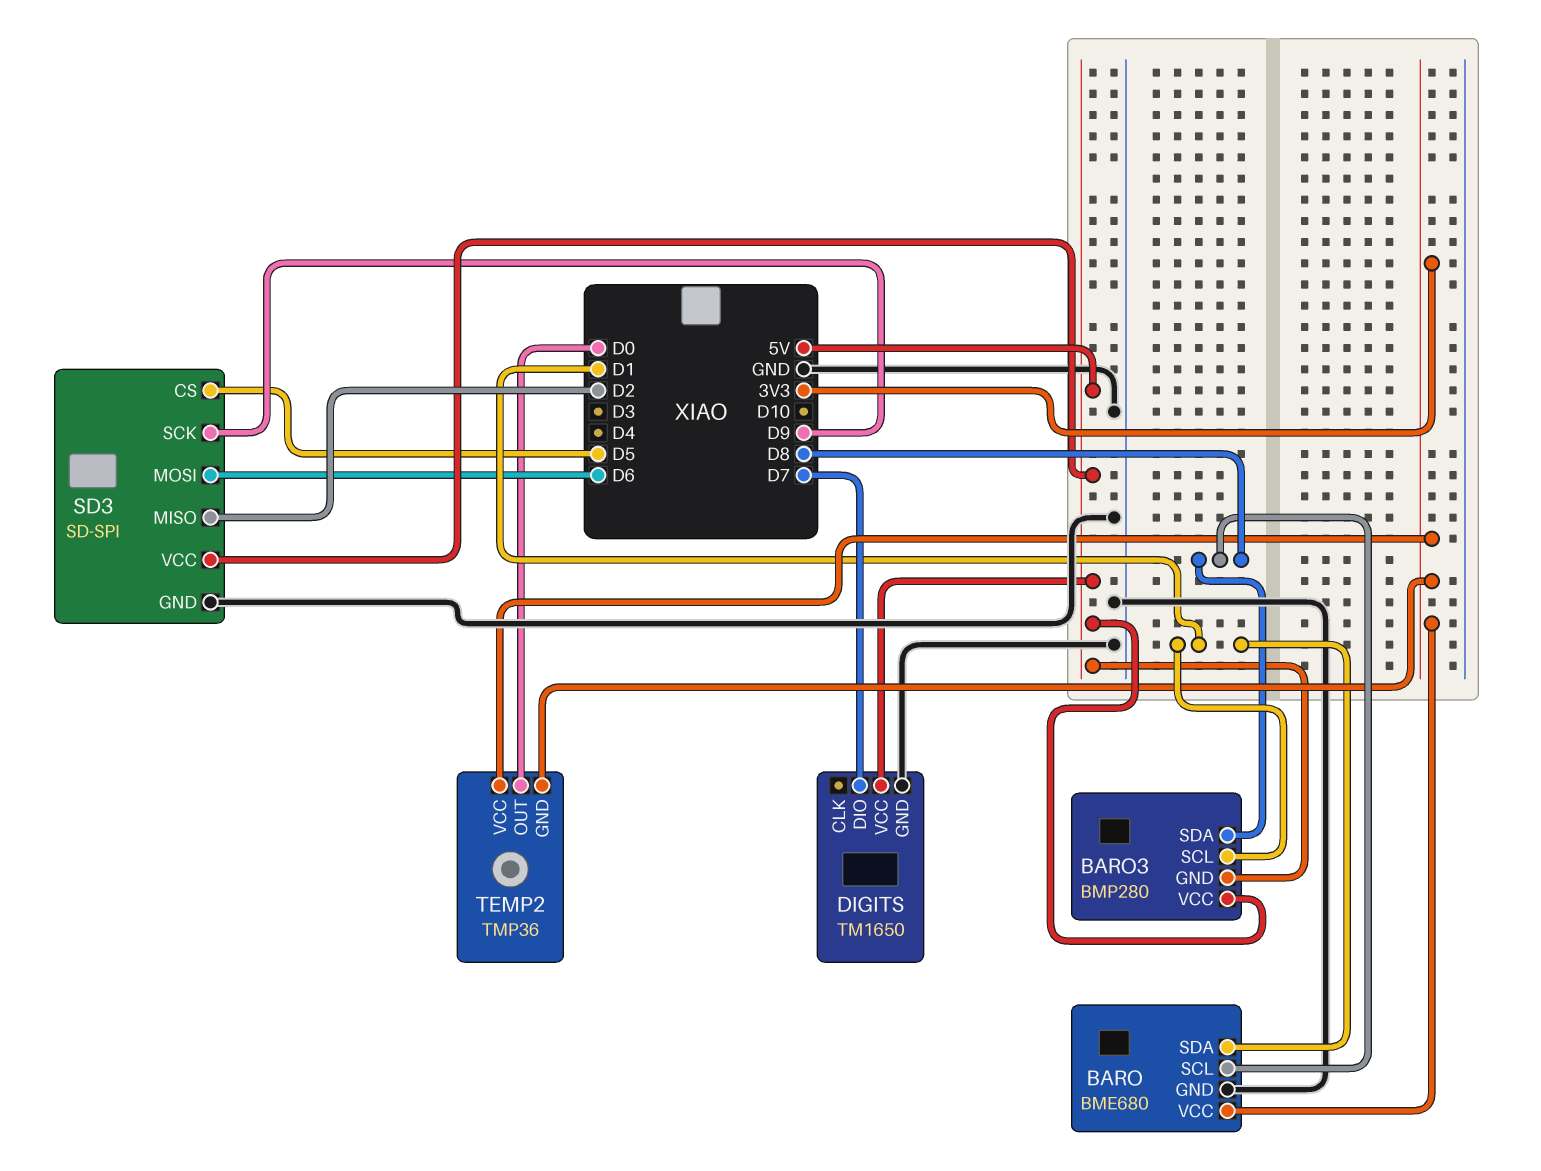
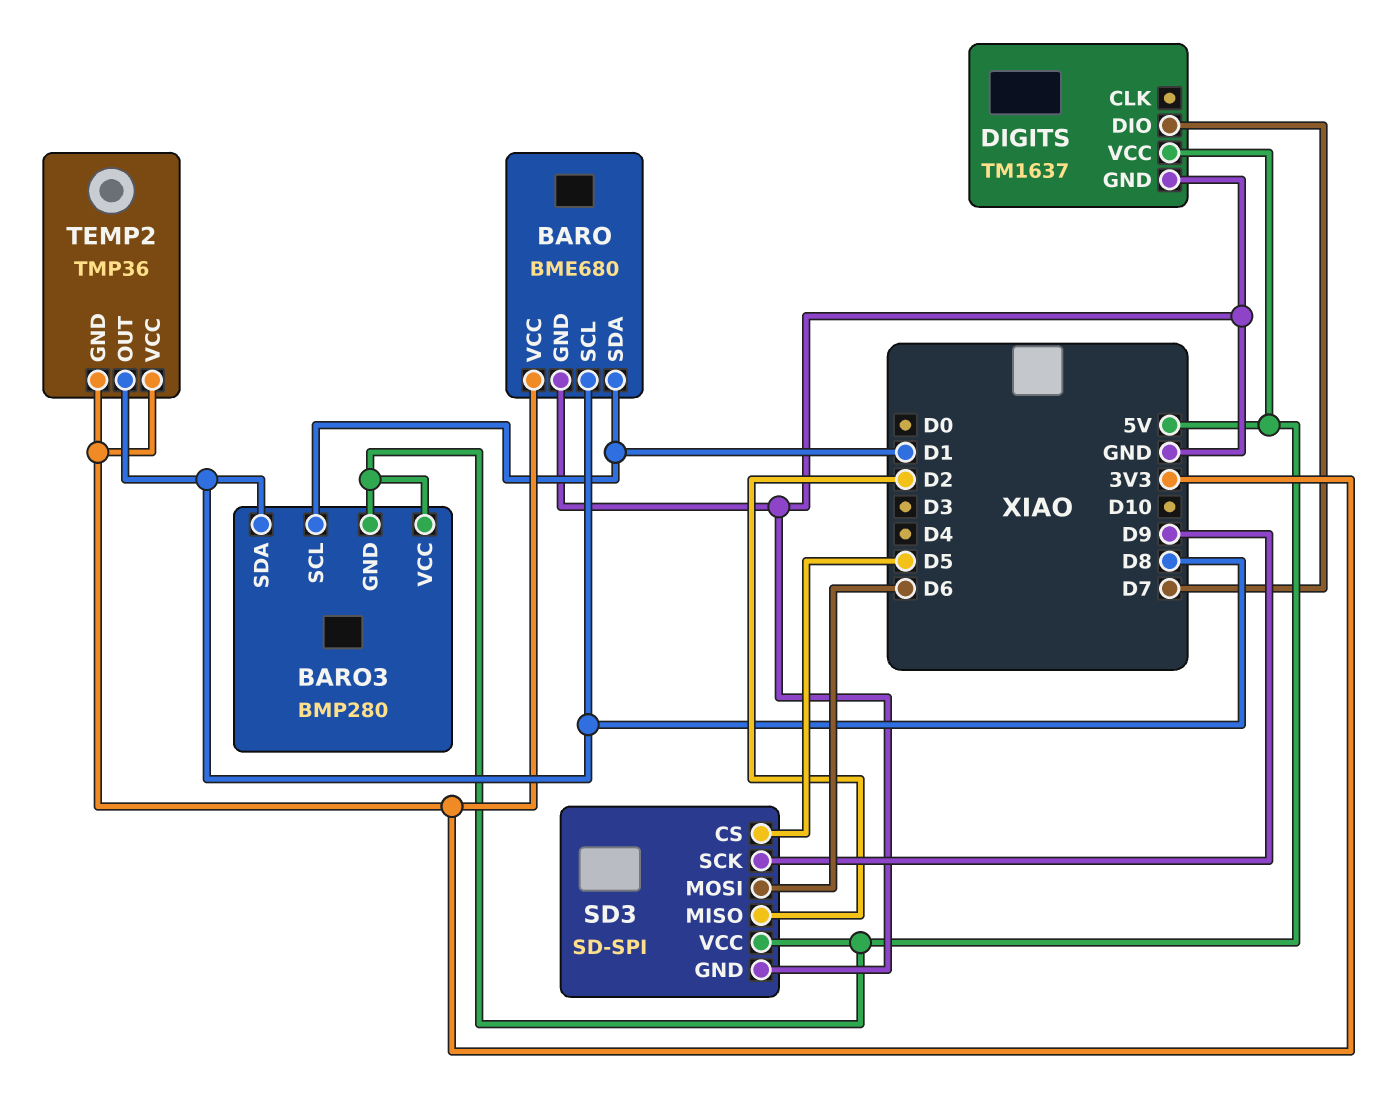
DIGITS: TM1650 -> TM1637
TEMP2 pin OUT: D0 -> D8

